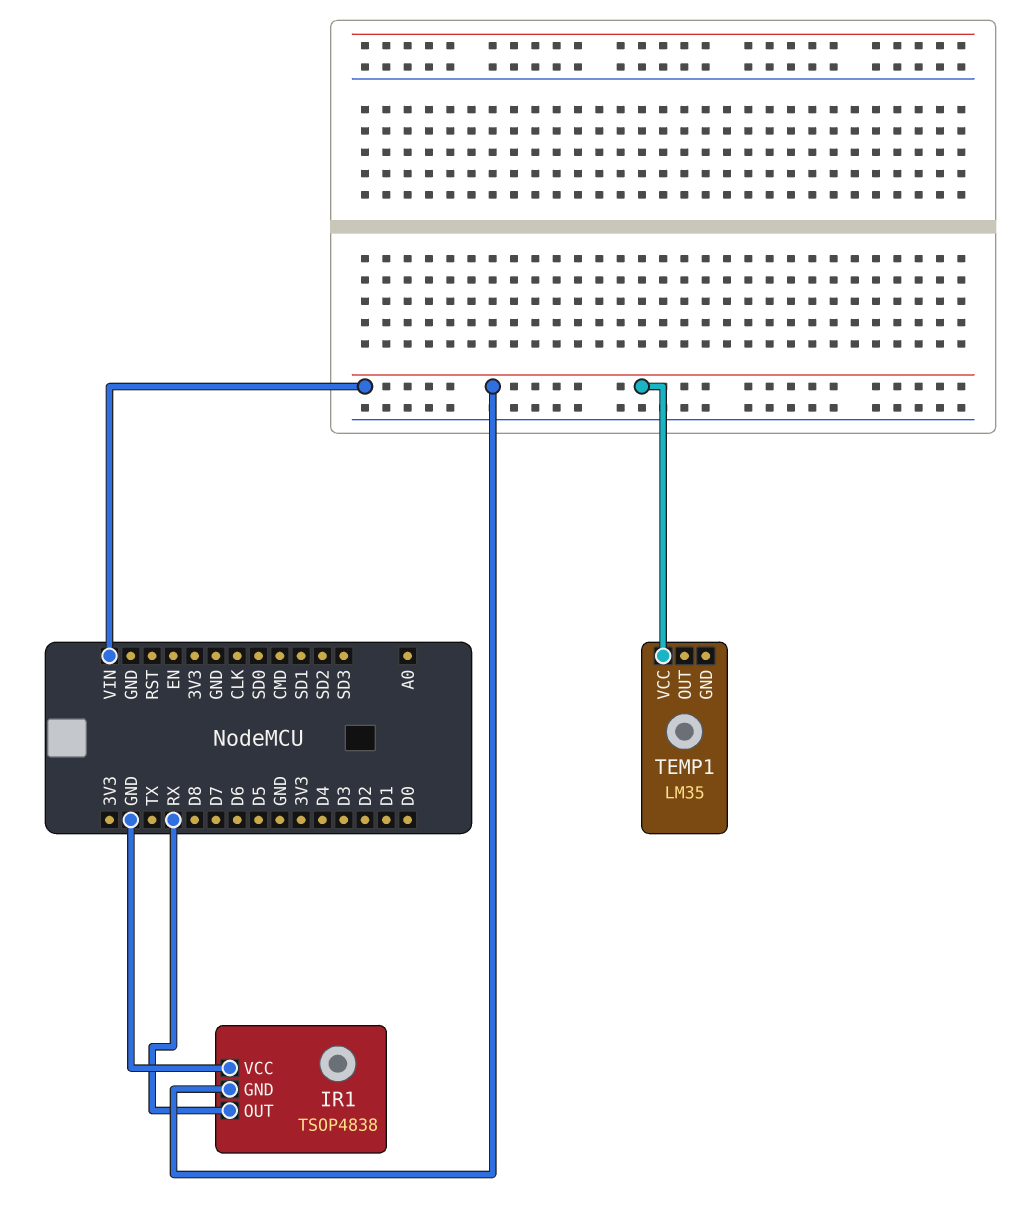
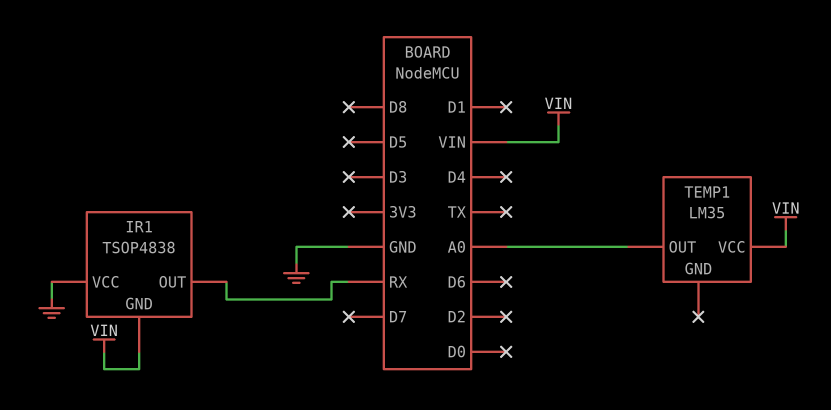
TEMP1 pin OUT: none -> A0

